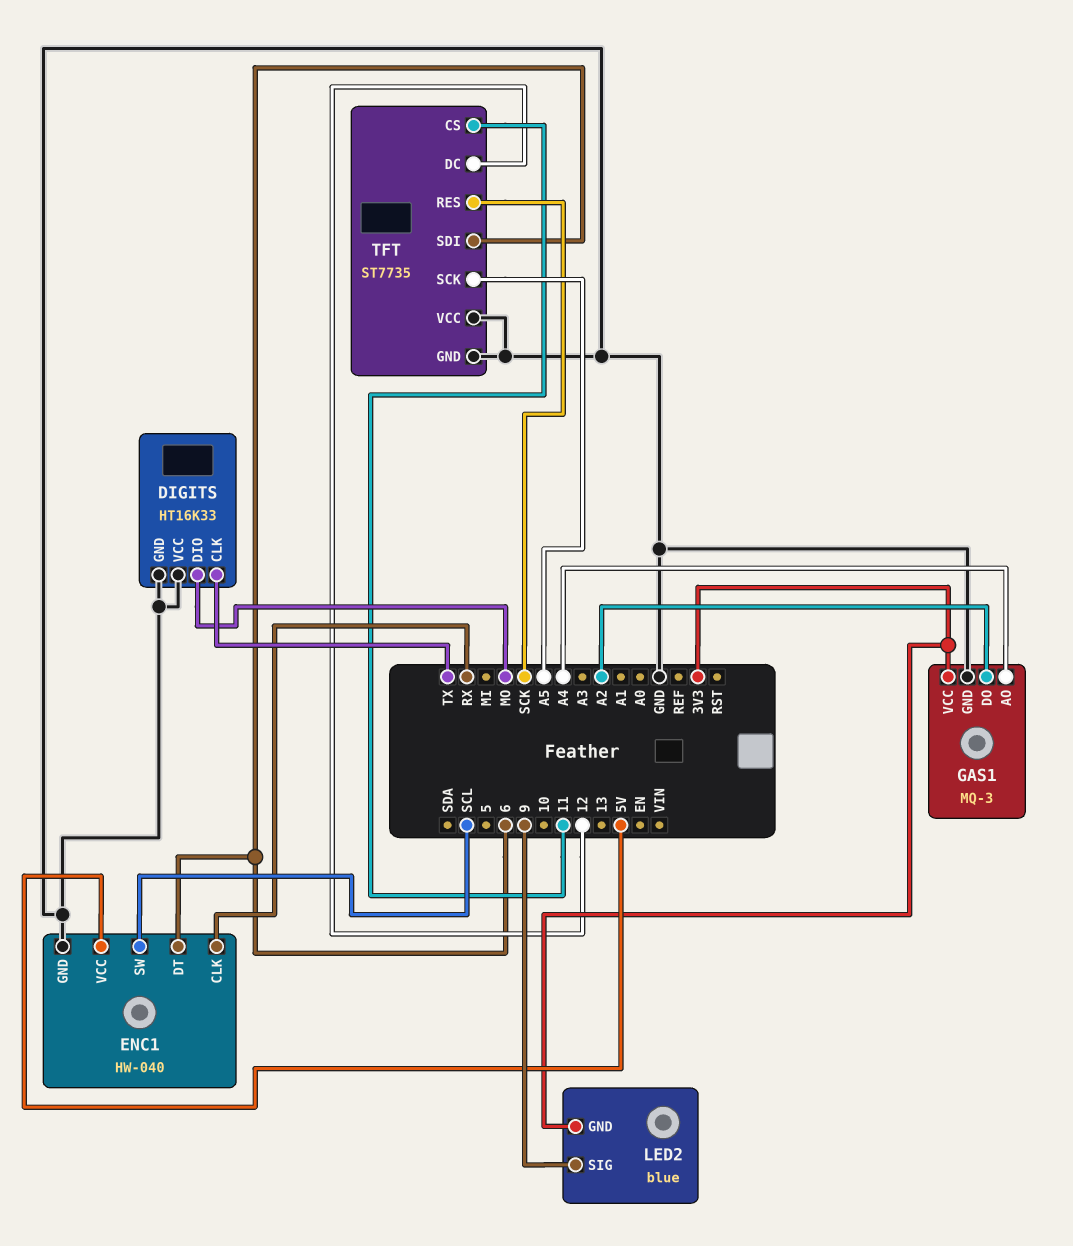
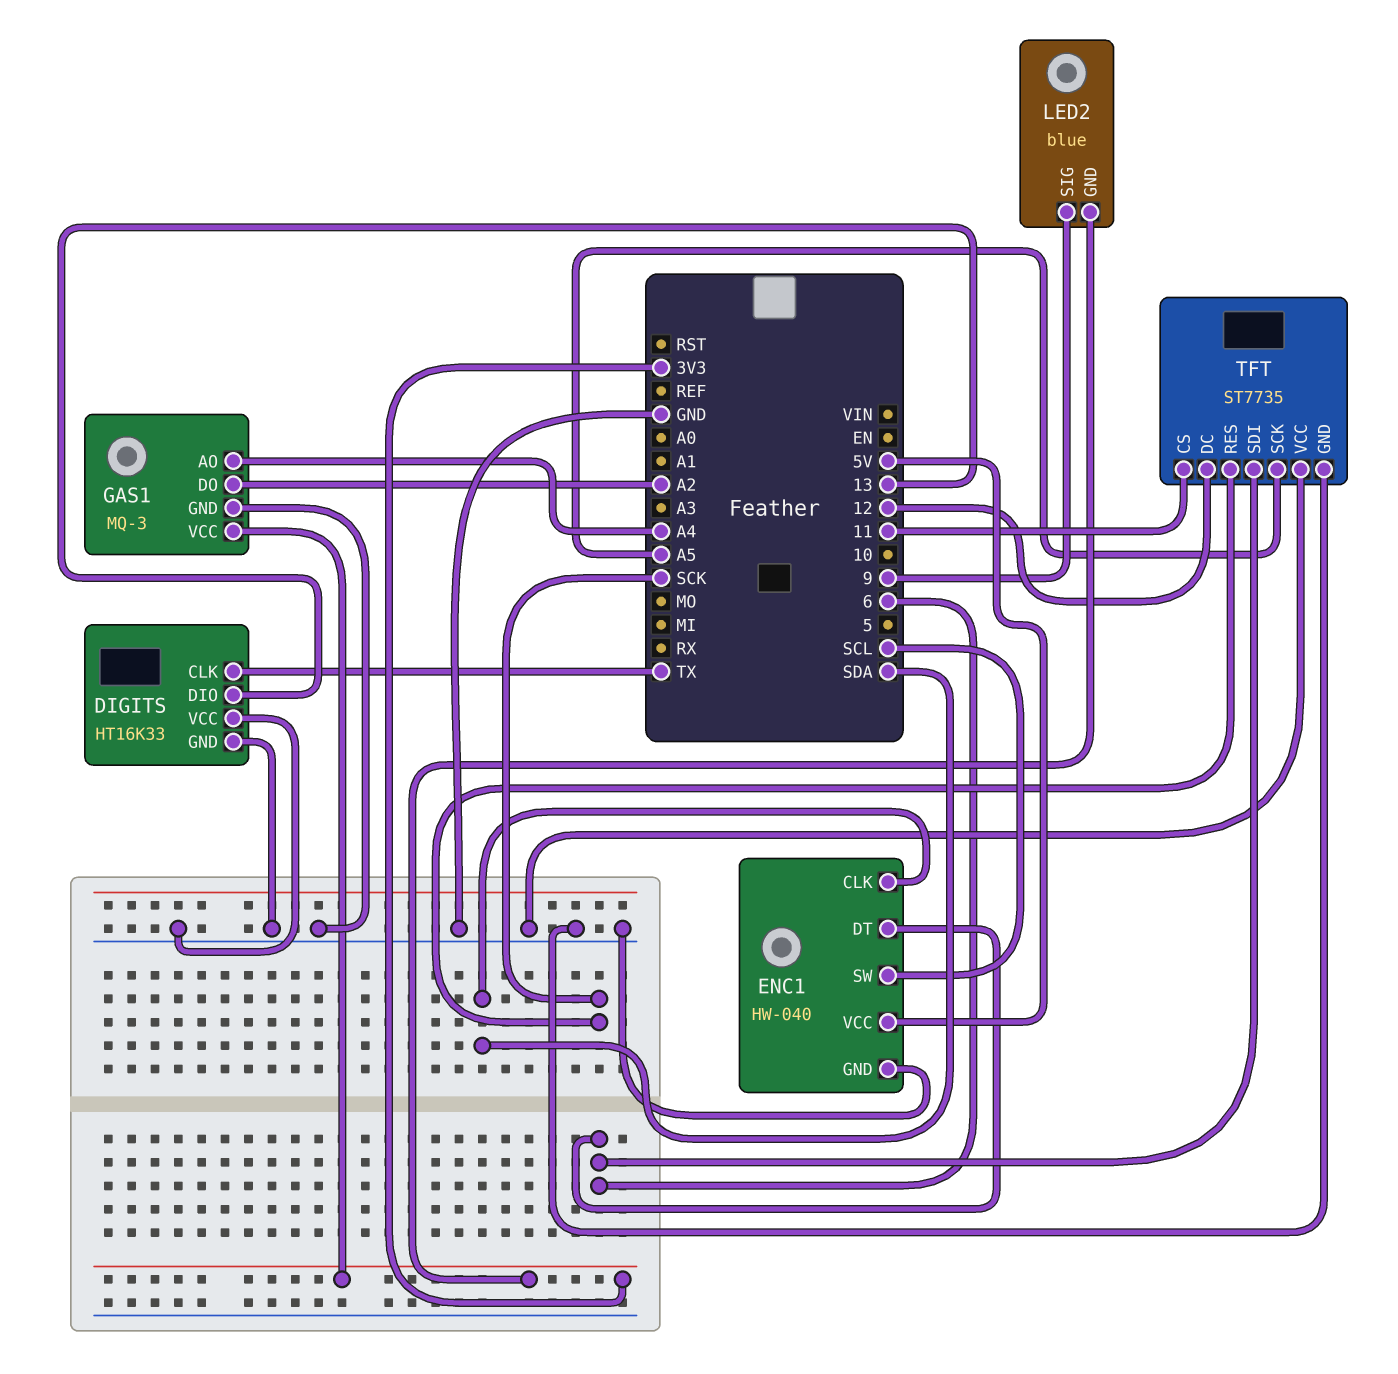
DIGITS pin DIO: MO -> 13
ENC1 pin CLK: RX -> SDA

